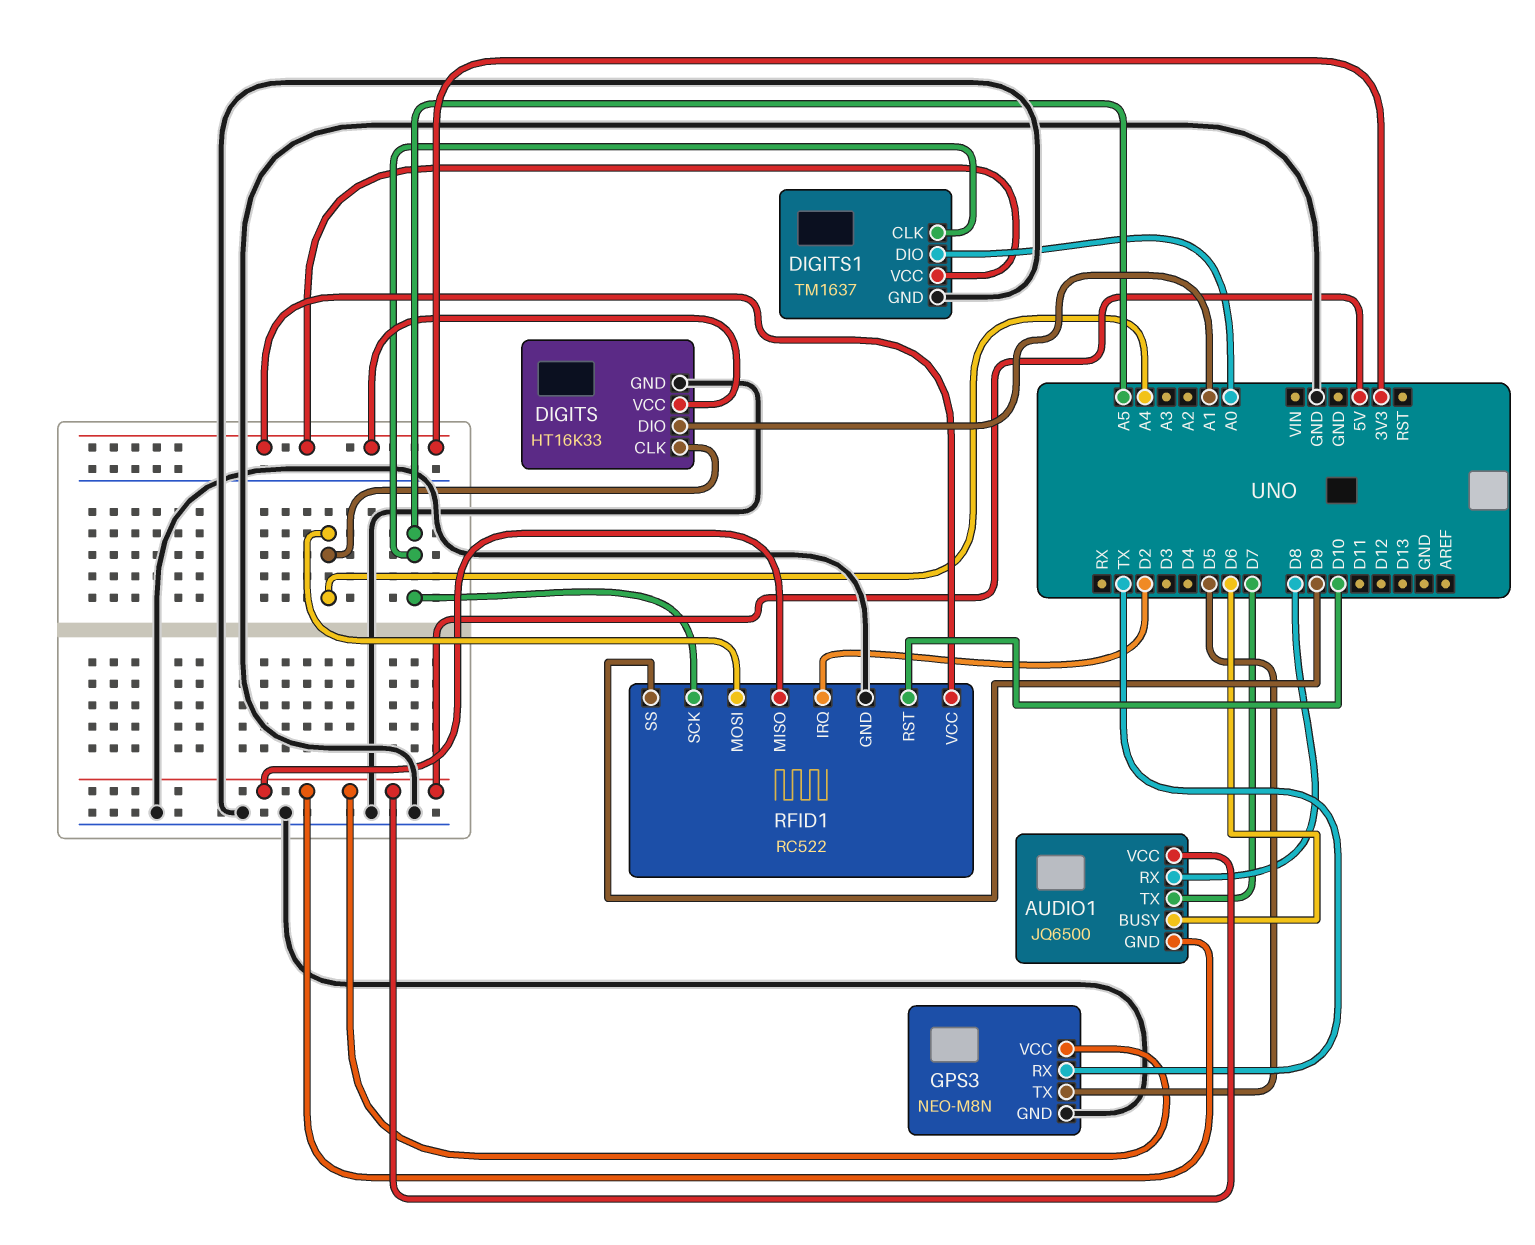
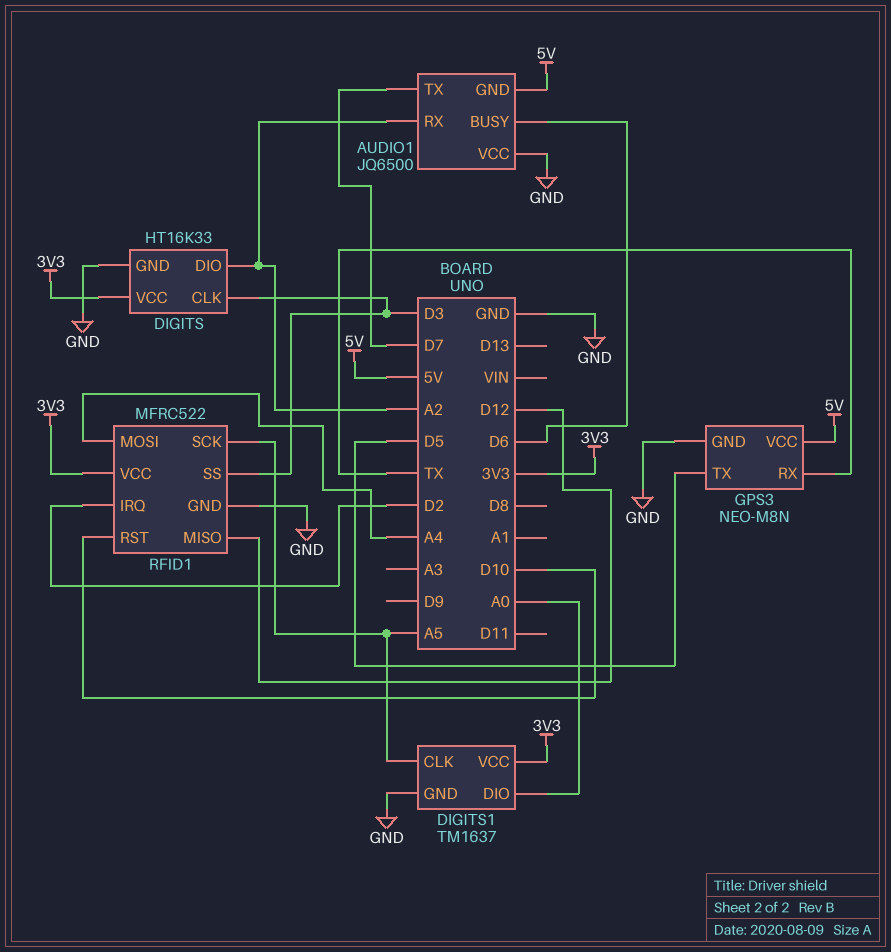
AUDIO1 pin RX: D8 -> A2
AUDIO1 pin VCC: 5V -> GND
DIGITS pin CLK: A4 -> D3
DIGITS pin DIO: A1 -> A2
RFID1: RC522 -> MFRC522
RFID1 pin MISO: 5V -> D12
RFID1 pin SS: D9 -> D3

